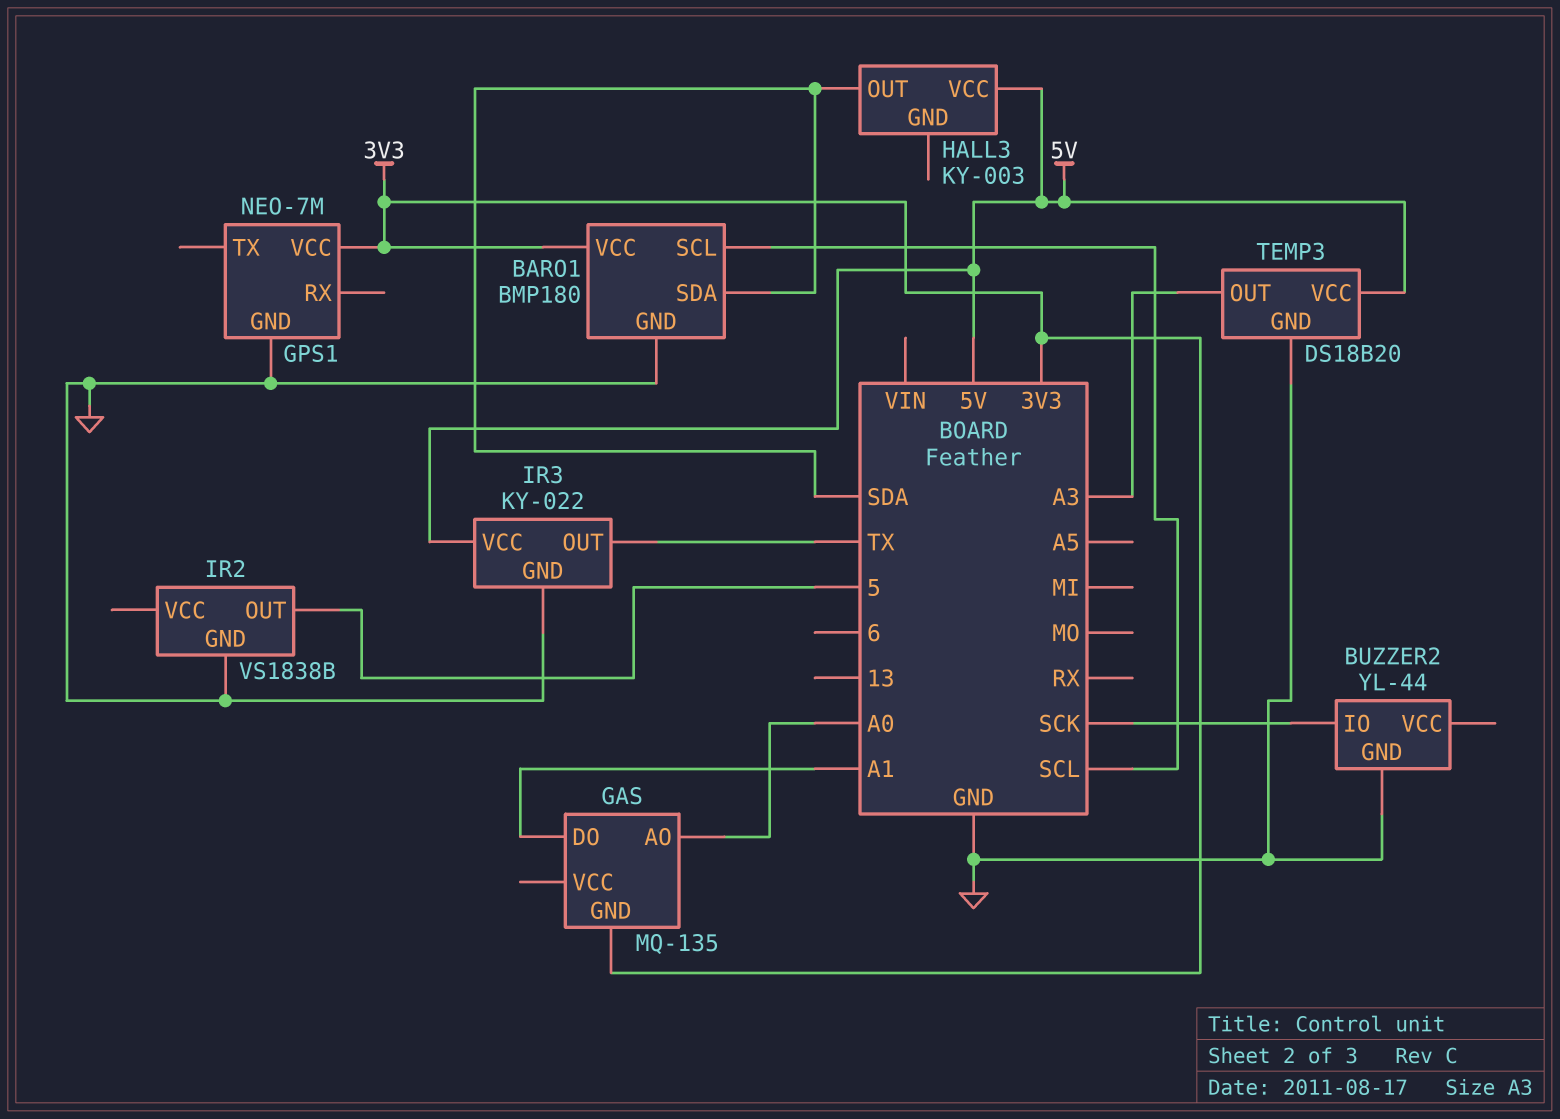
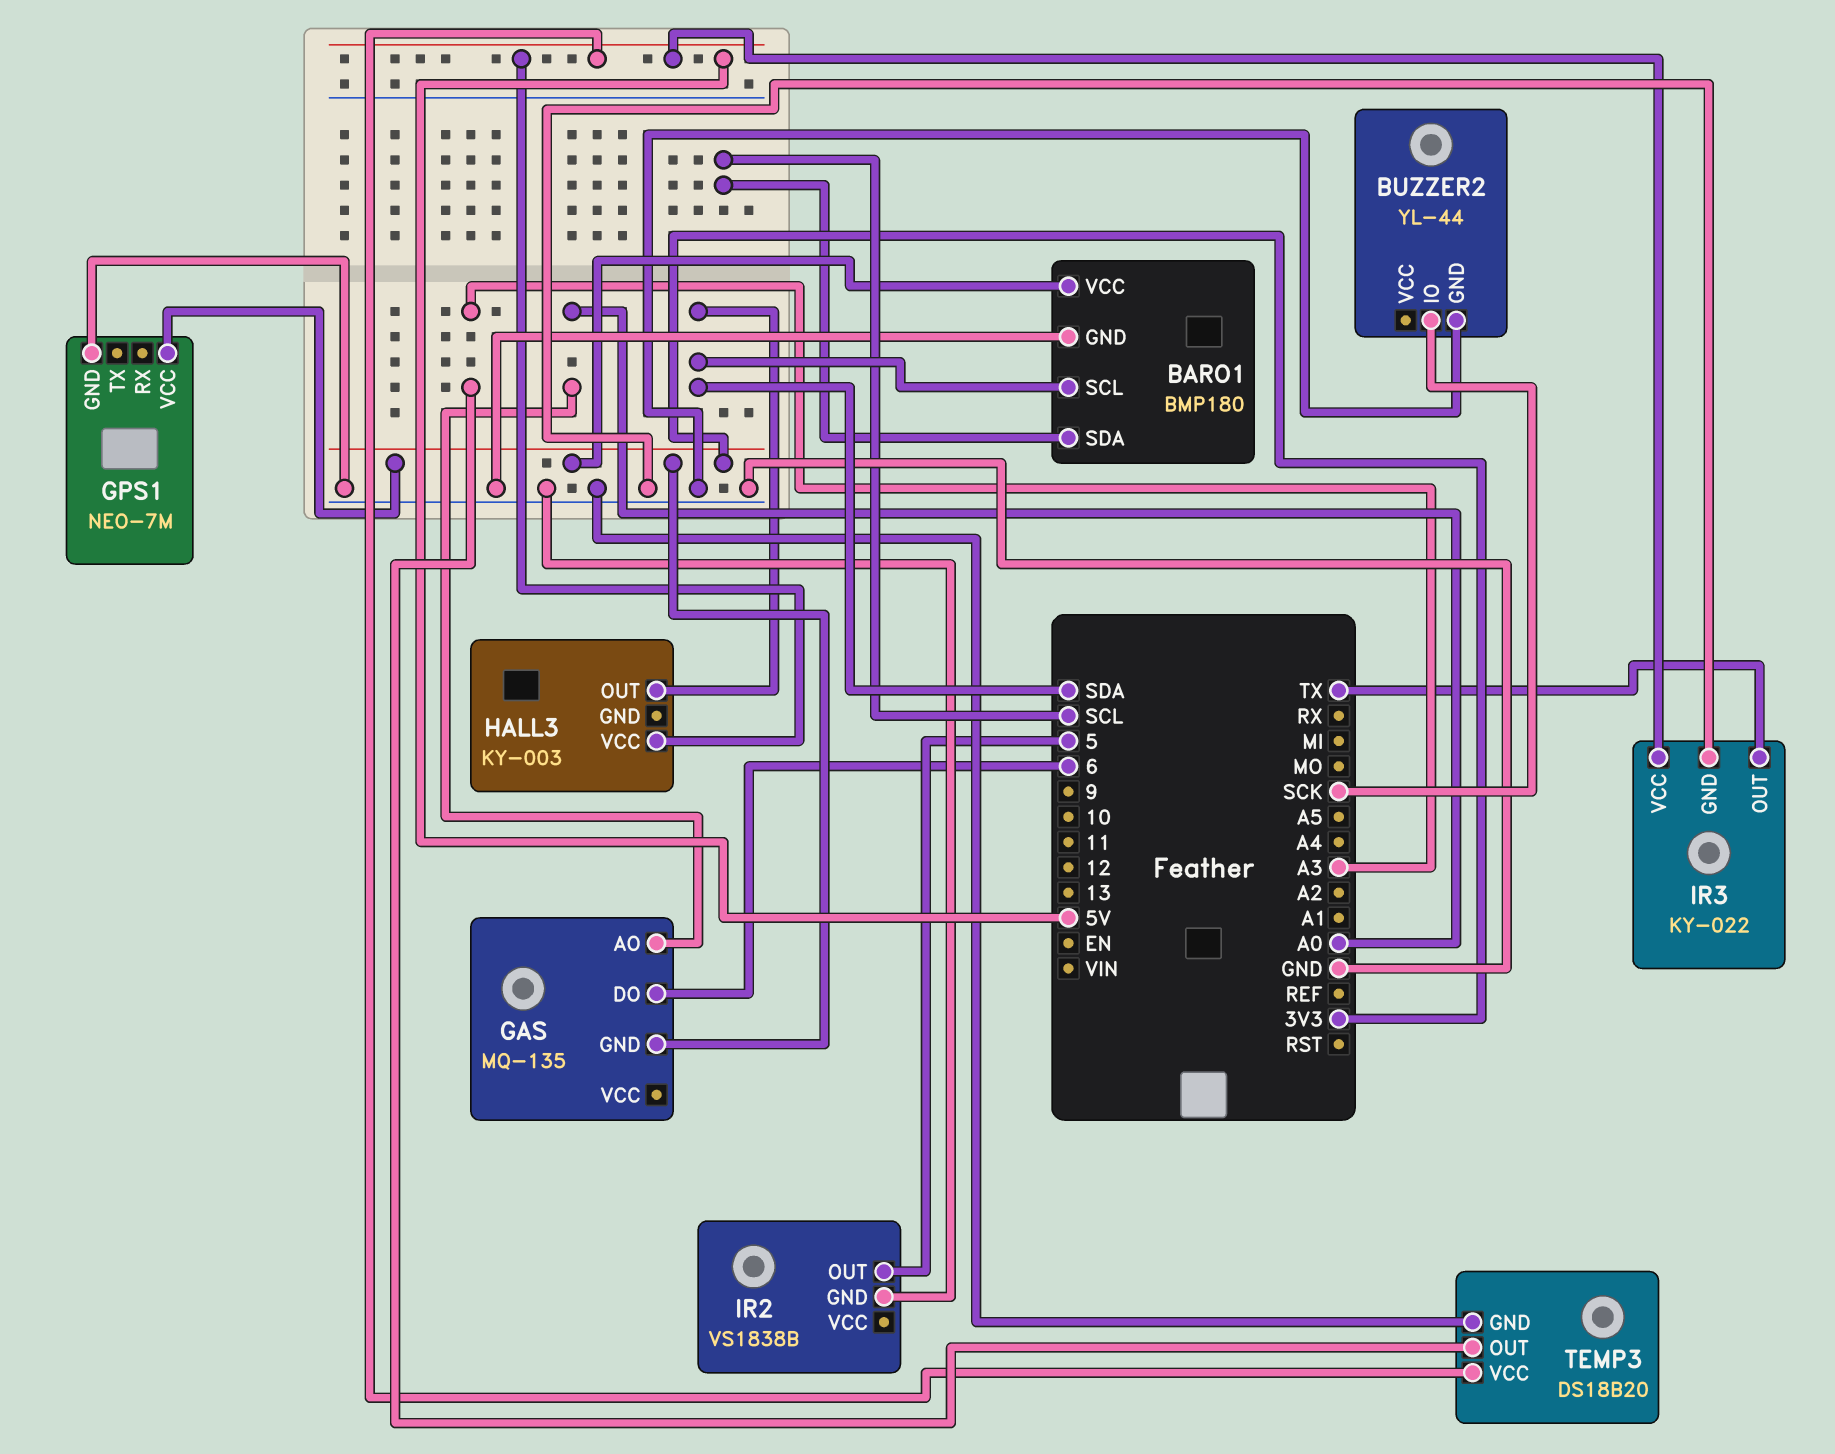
BARO1 pin SCL: SCL -> SDA
BARO1 pin SDA: SDA -> SCL
GAS pin DO: A1 -> 6

